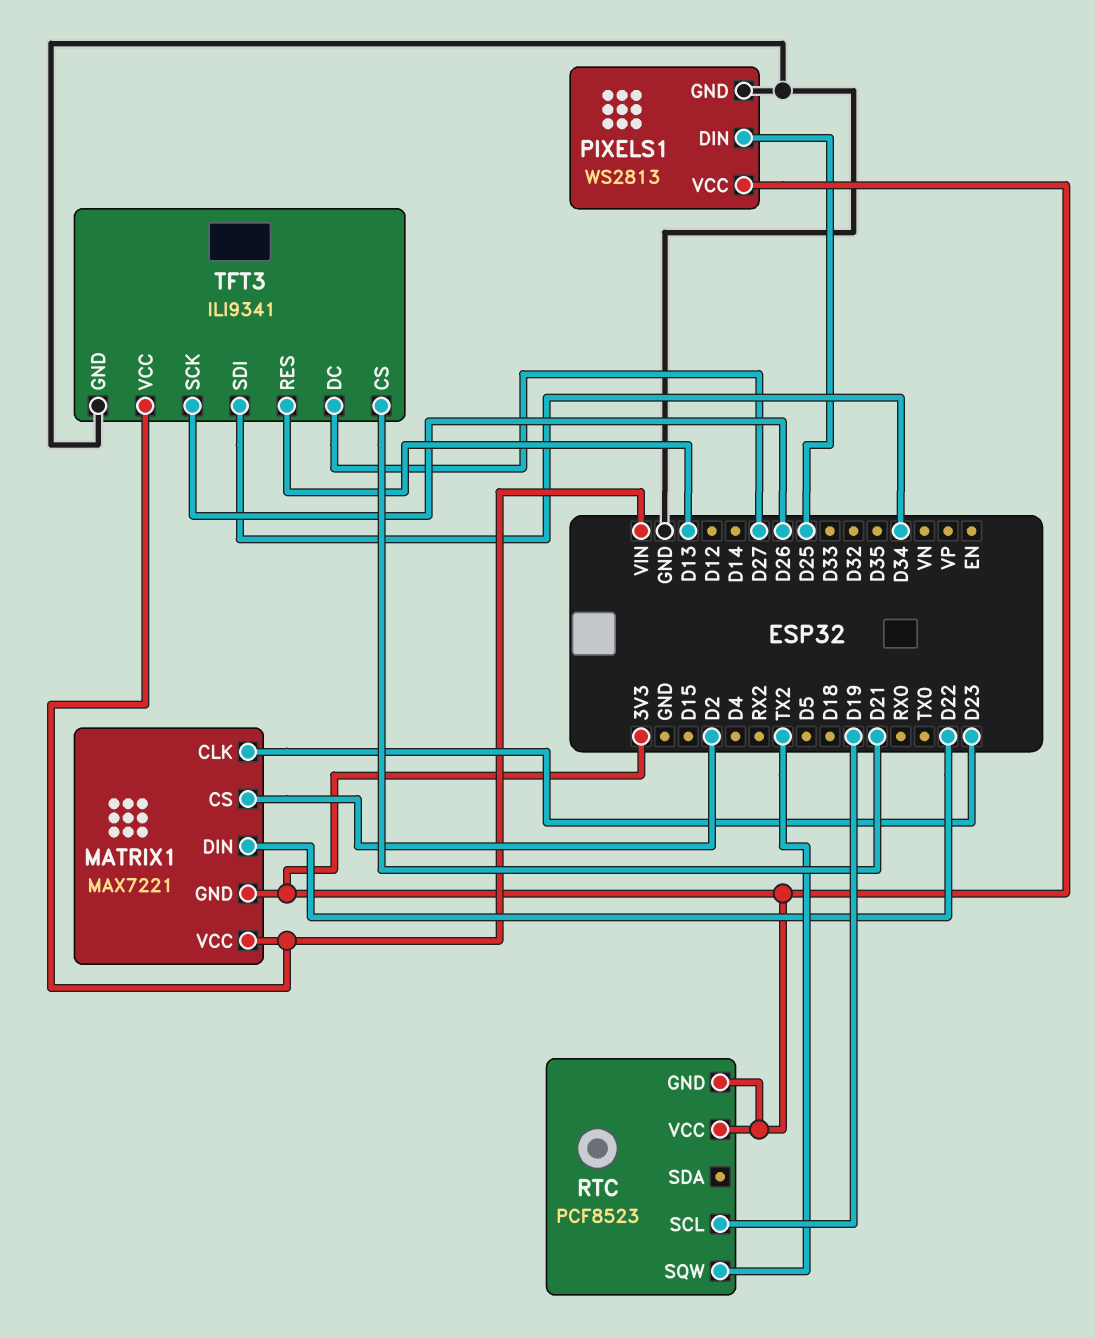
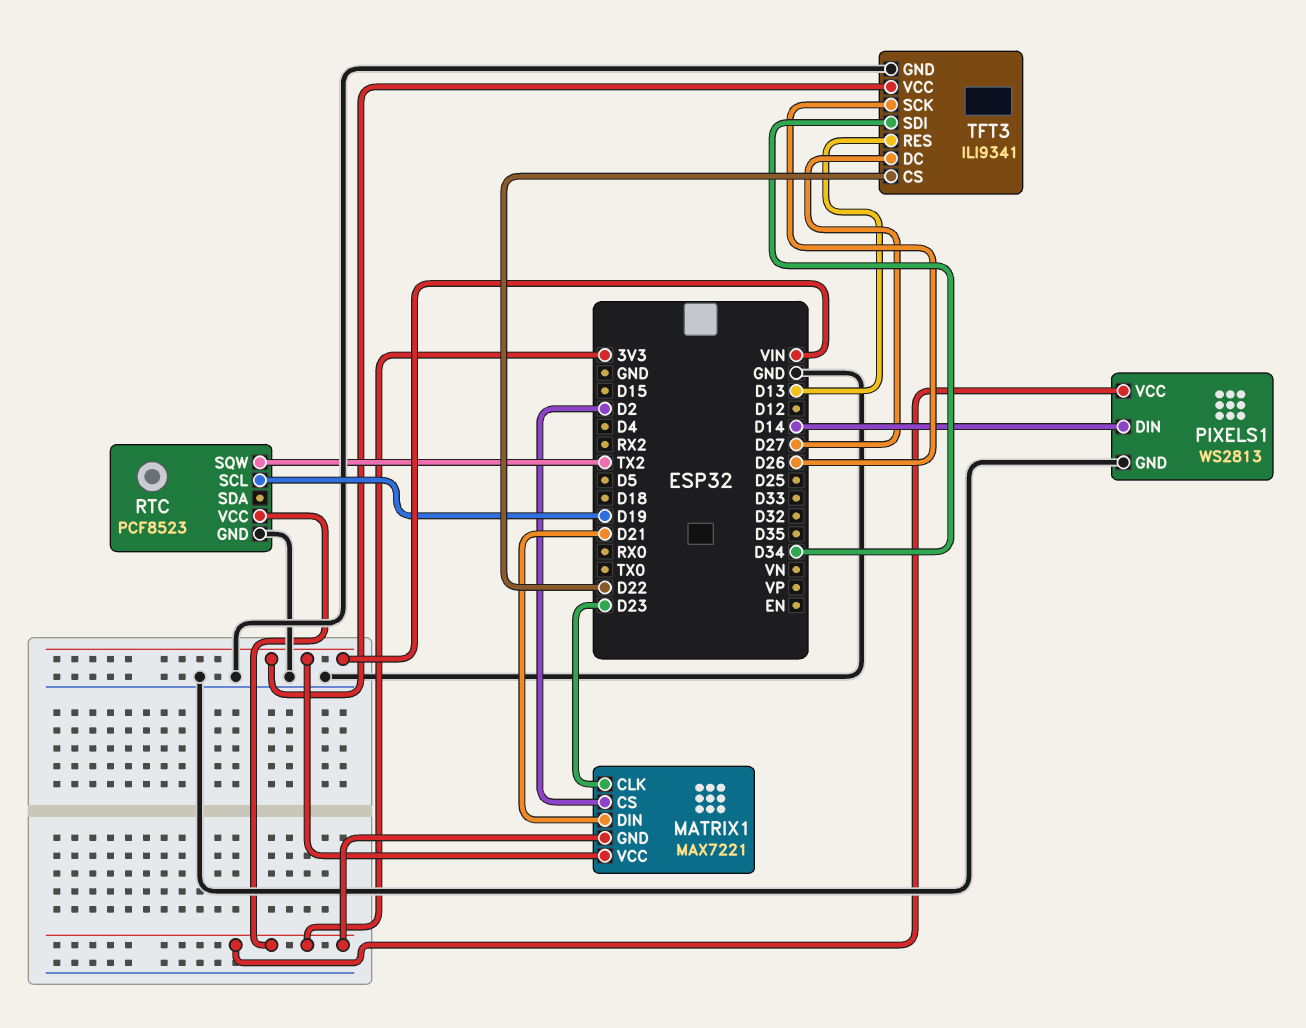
MATRIX1 pin DIN: D22 -> D21
PIXELS1 pin DIN: D25 -> D14
RTC pin GND: 3V3 -> GND
TFT3 pin CS: D21 -> D22

